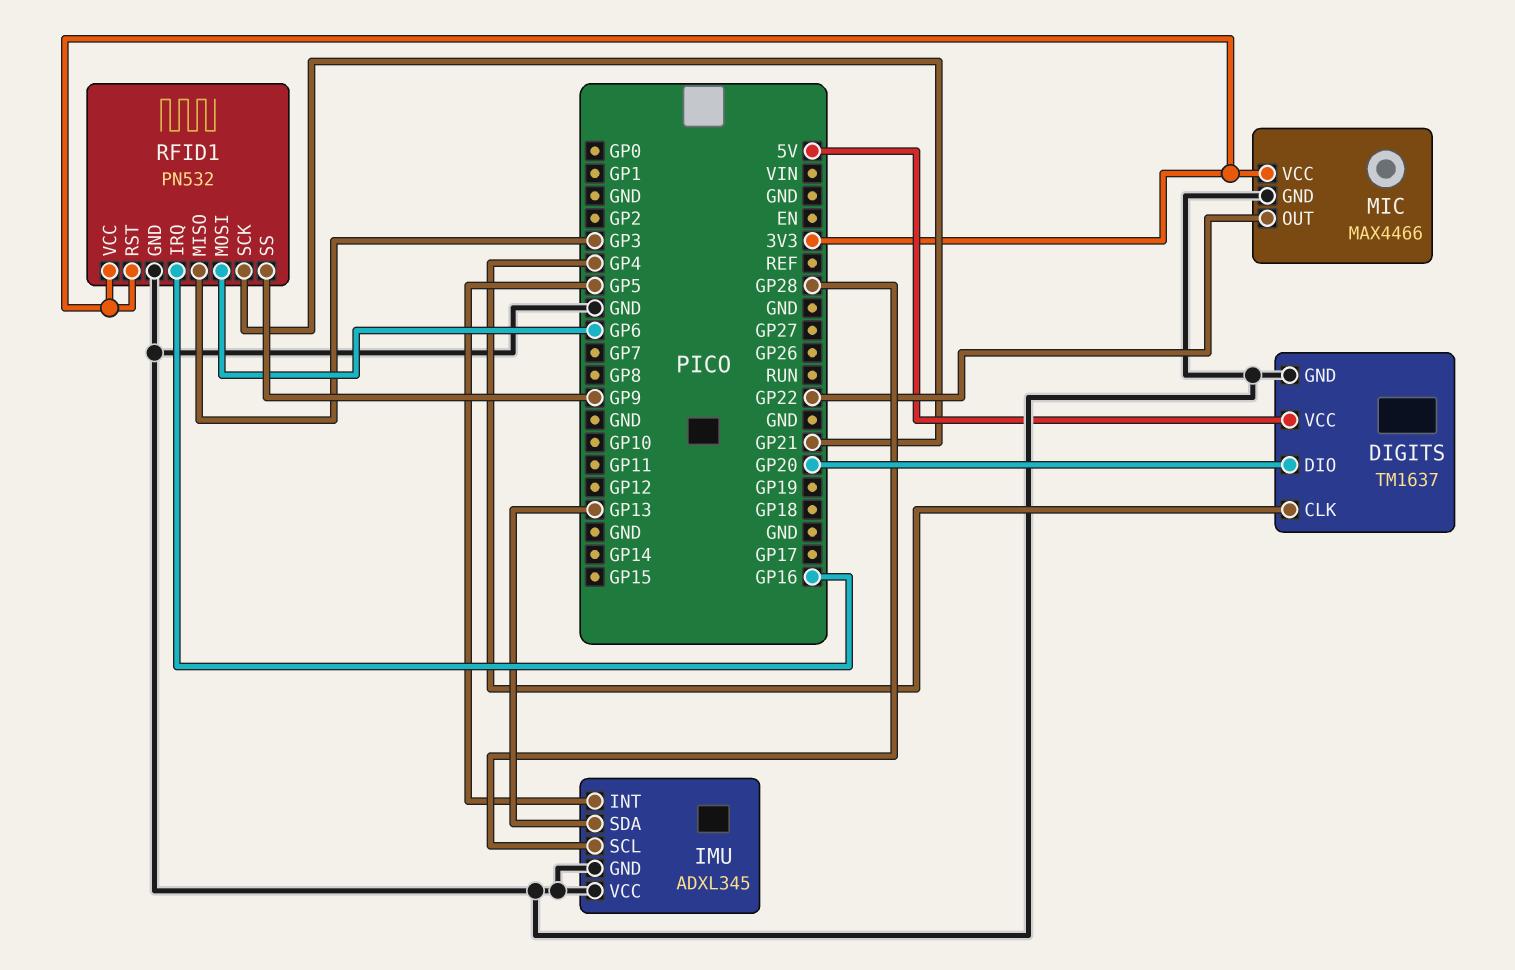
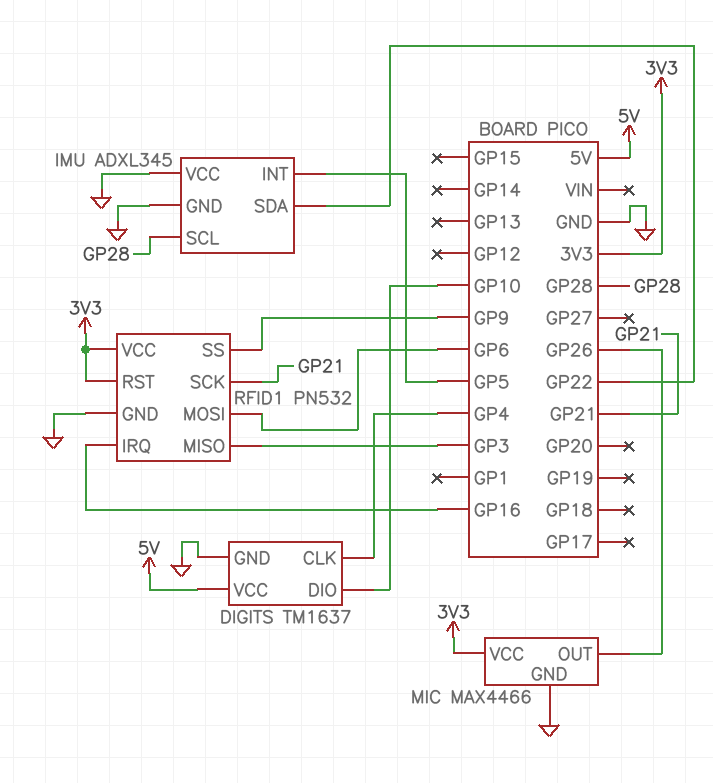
DIGITS pin DIO: GP20 -> GP10
IMU pin SDA: GP13 -> GP22
MIC pin OUT: GP22 -> GP26

